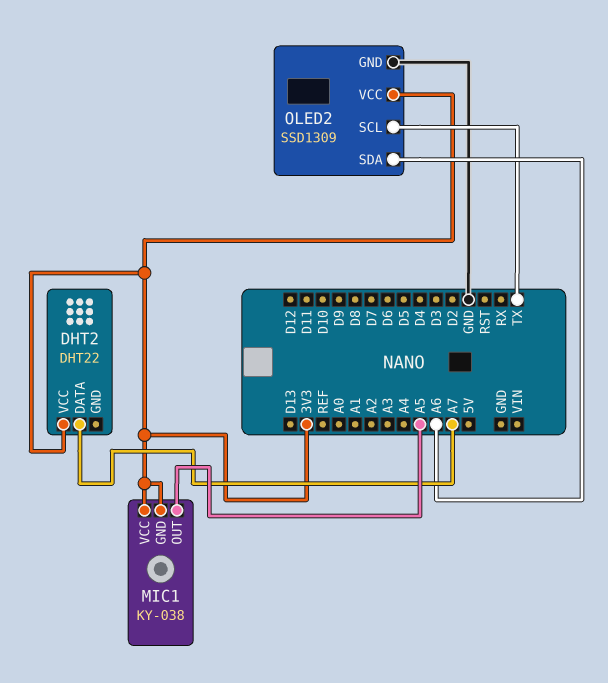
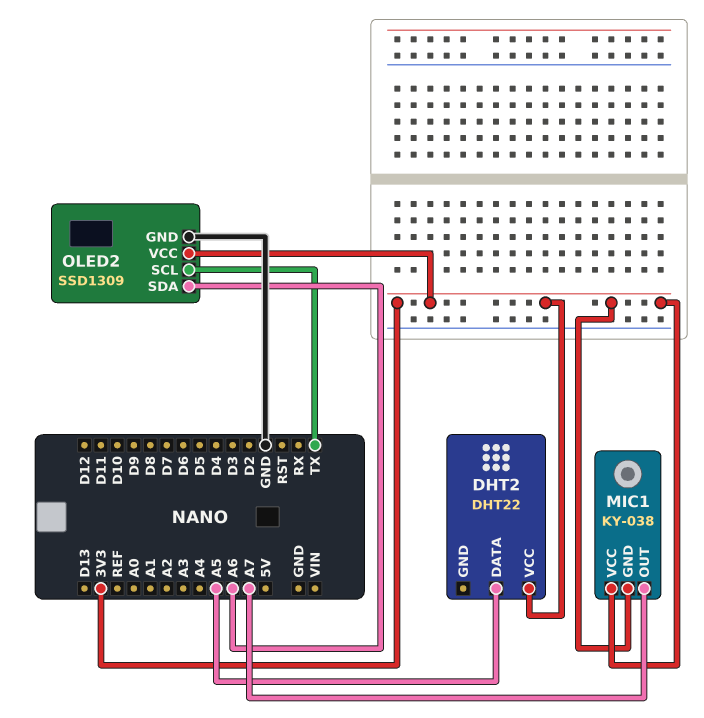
DHT2 pin DATA: A7 -> A5
MIC1 pin OUT: A5 -> A7

